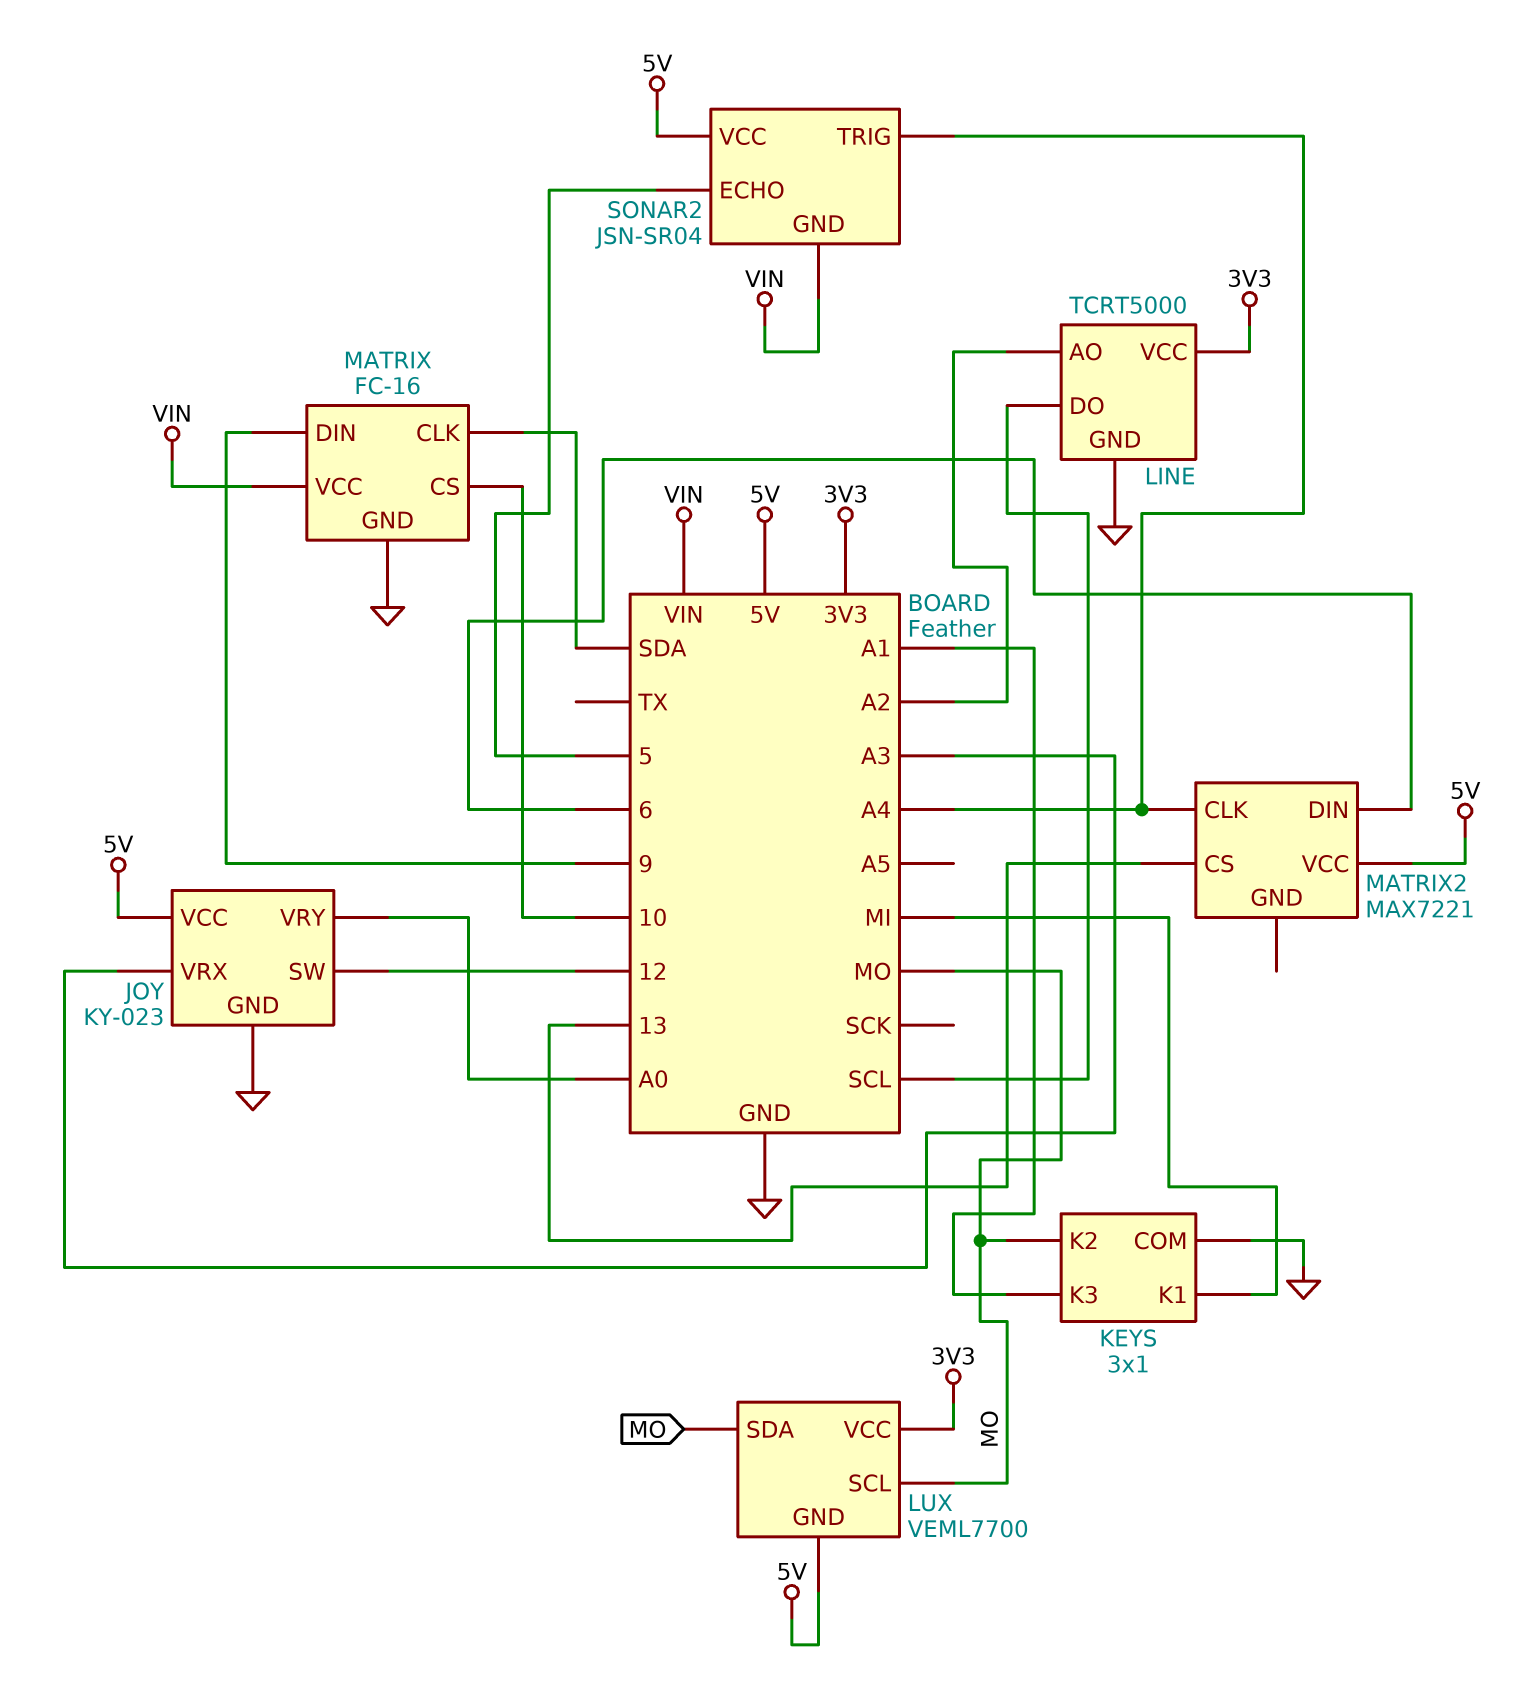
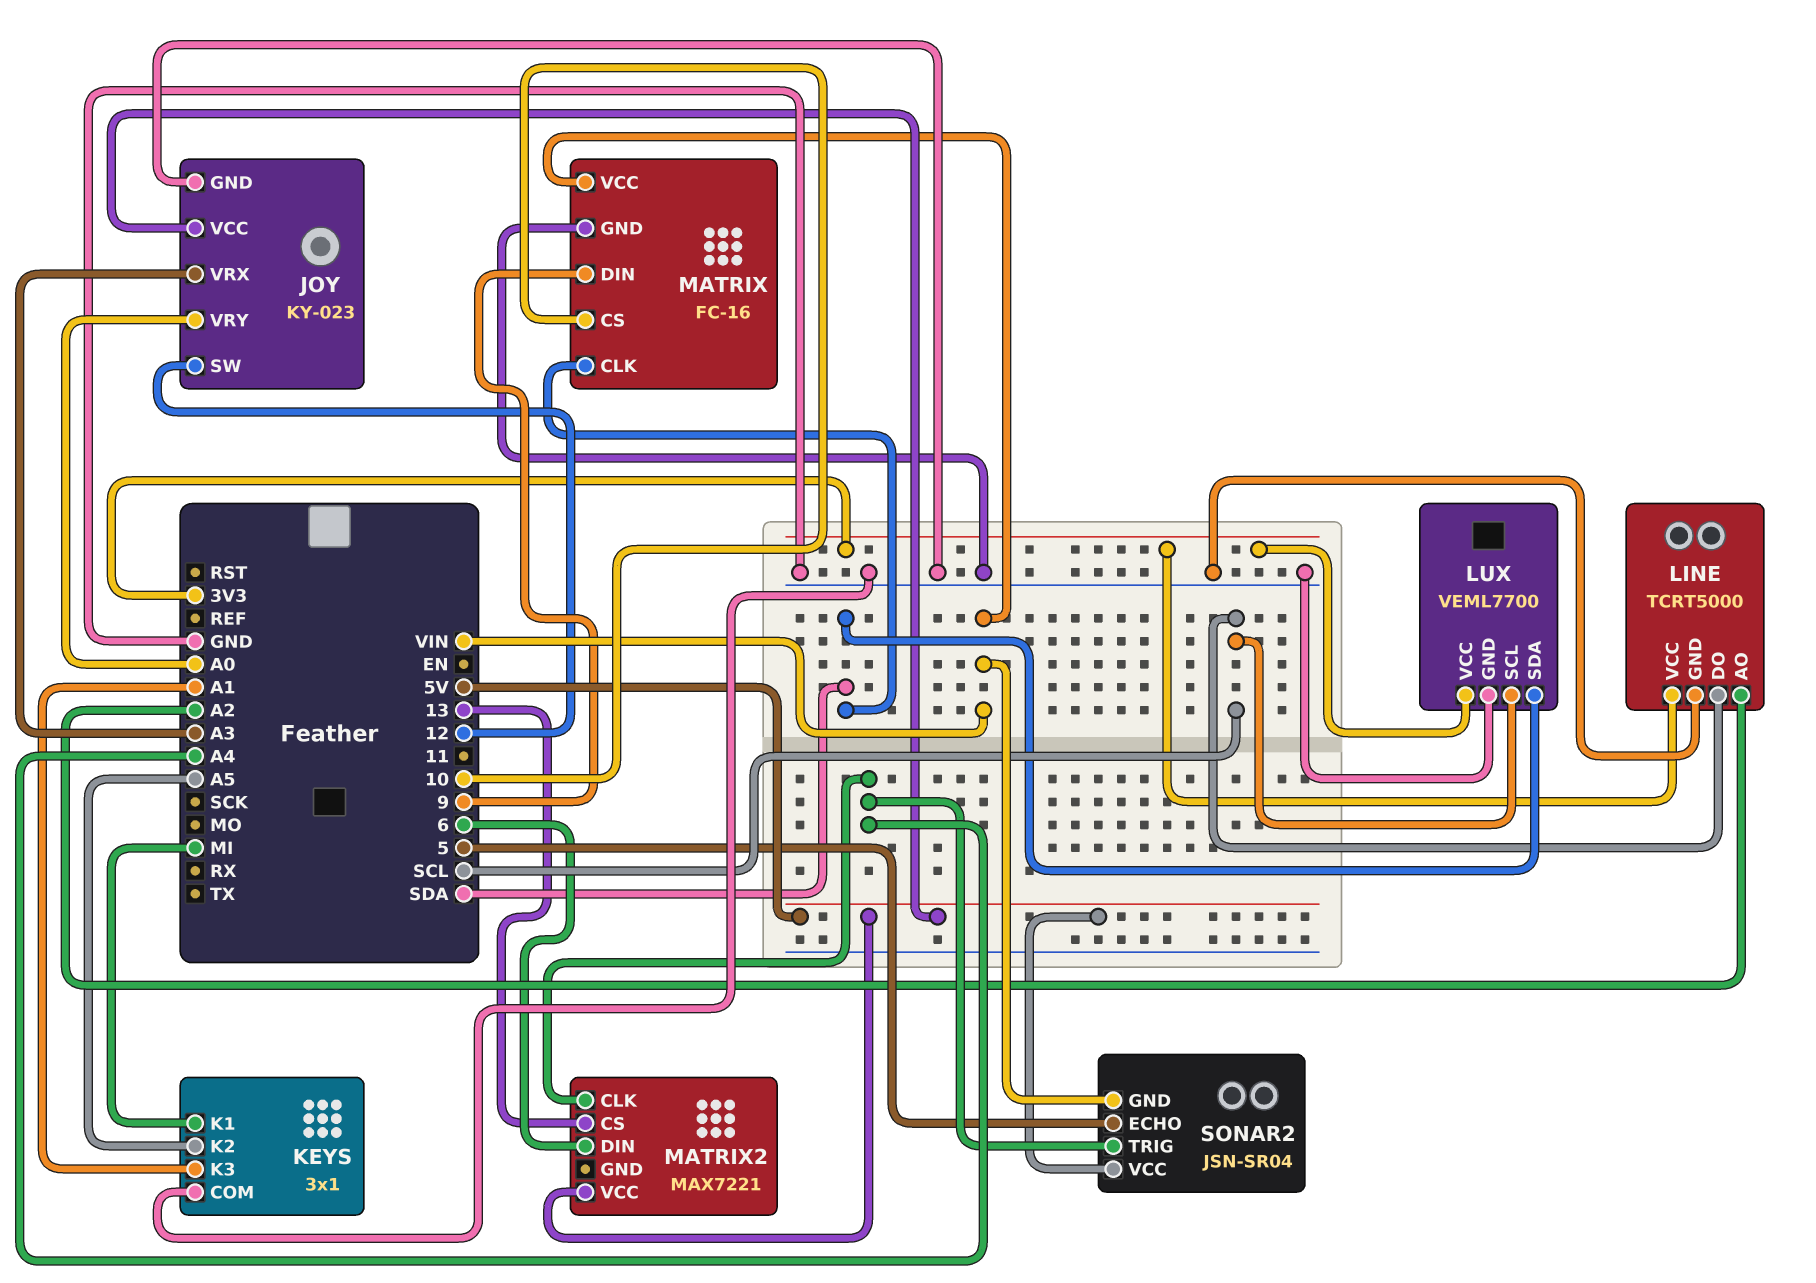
KEYS pin K2: MO -> A5
LUX pin GND: 5V -> GND
LUX pin SCL: MO -> SCL
LUX pin SDA: MO -> SDA

